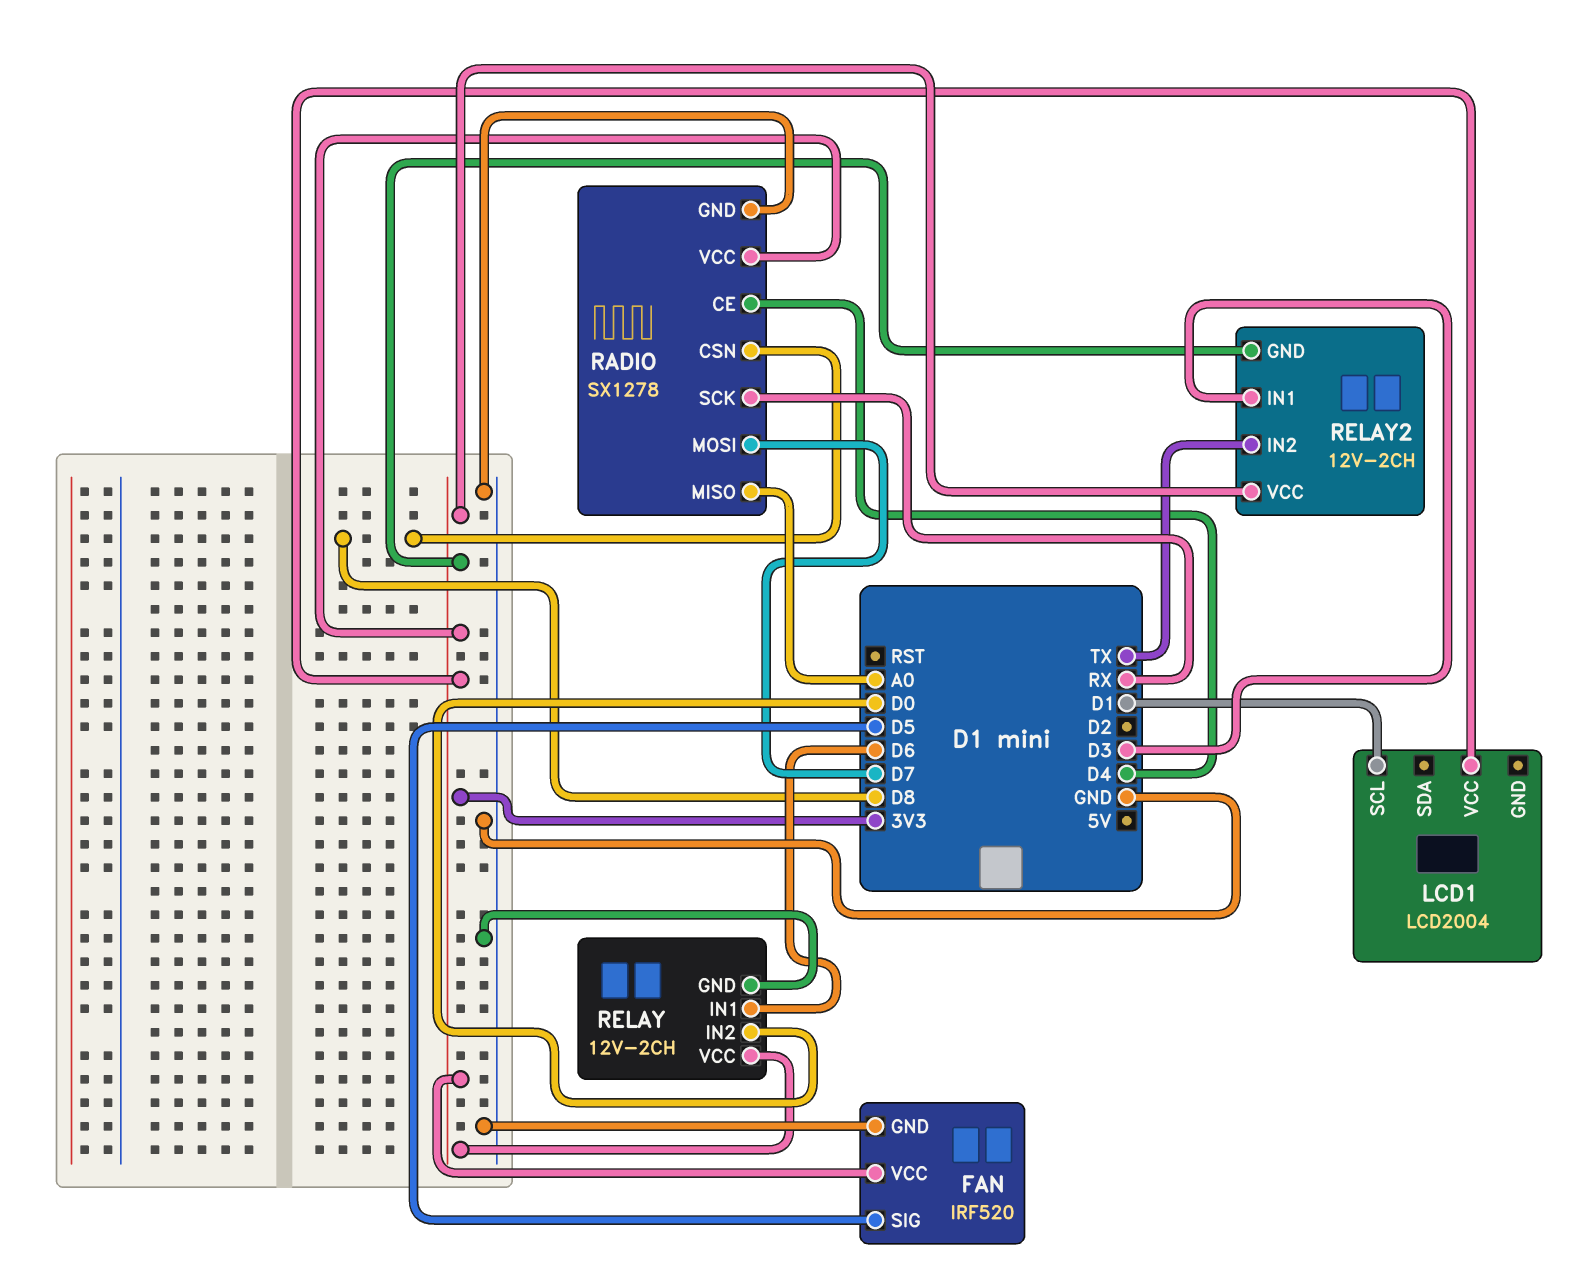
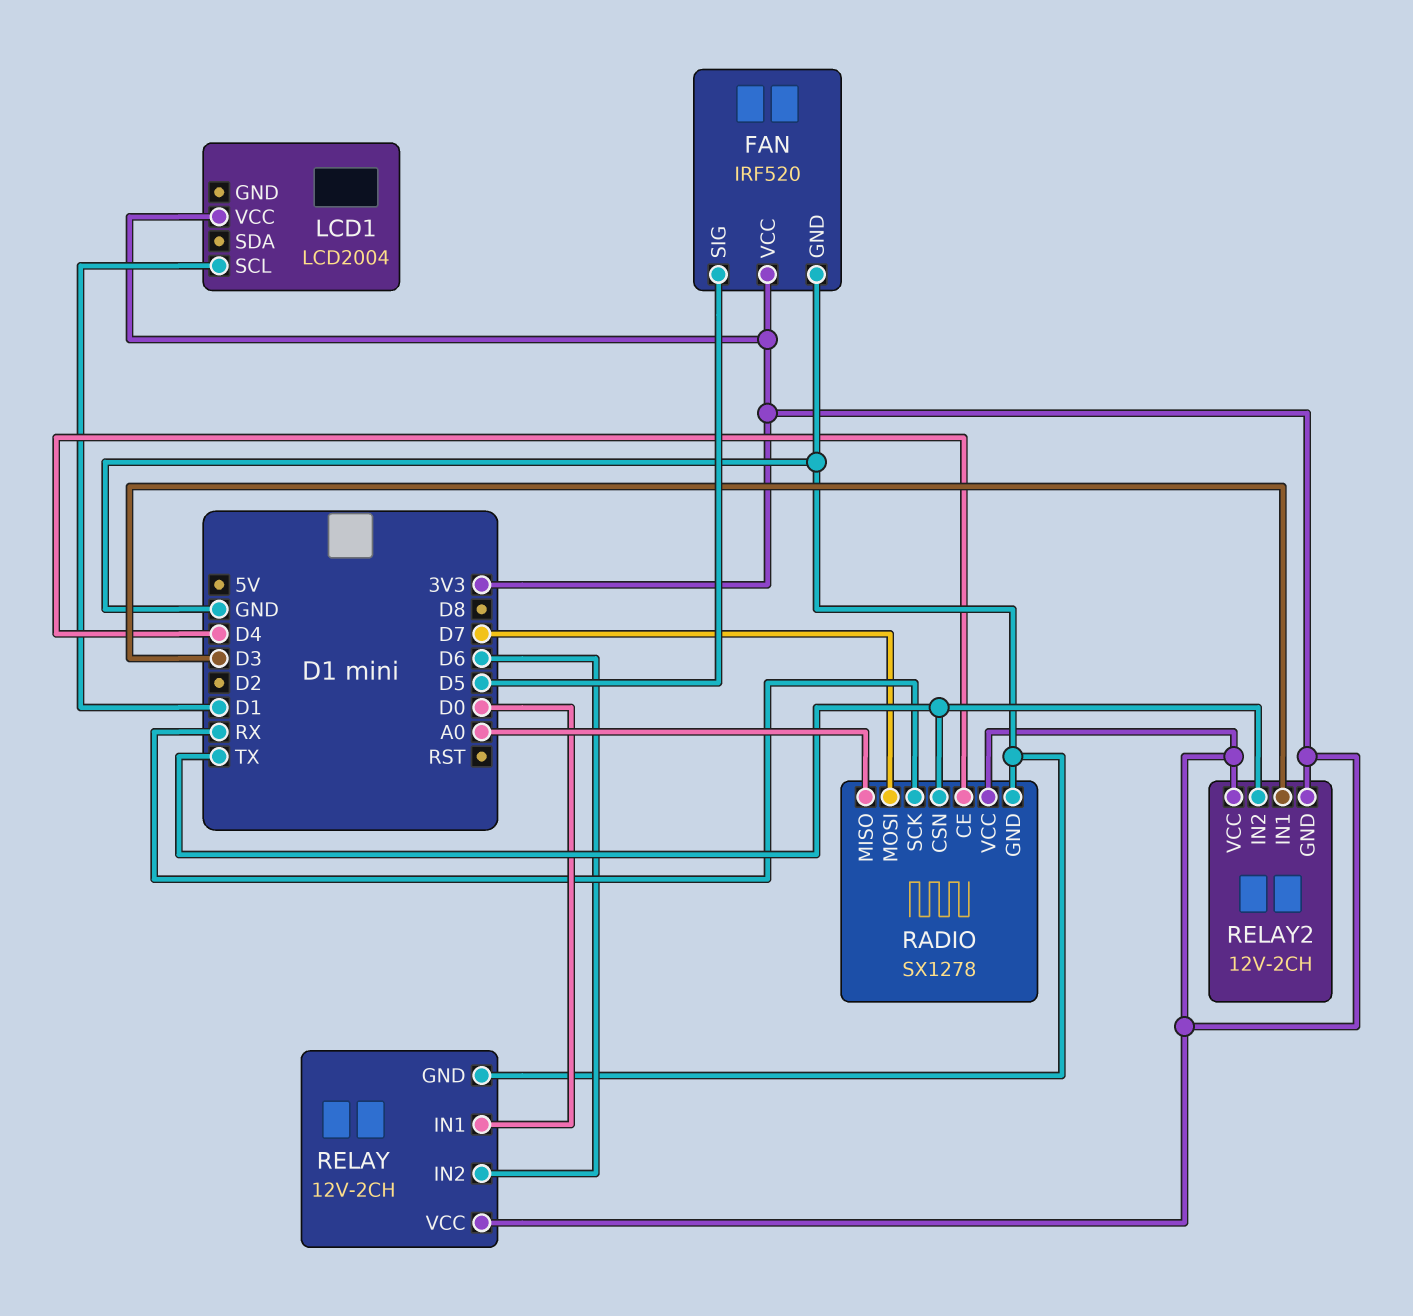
RADIO pin CSN: D8 -> TX
RELAY pin IN1: D6 -> D0
RELAY pin IN2: D0 -> D6

